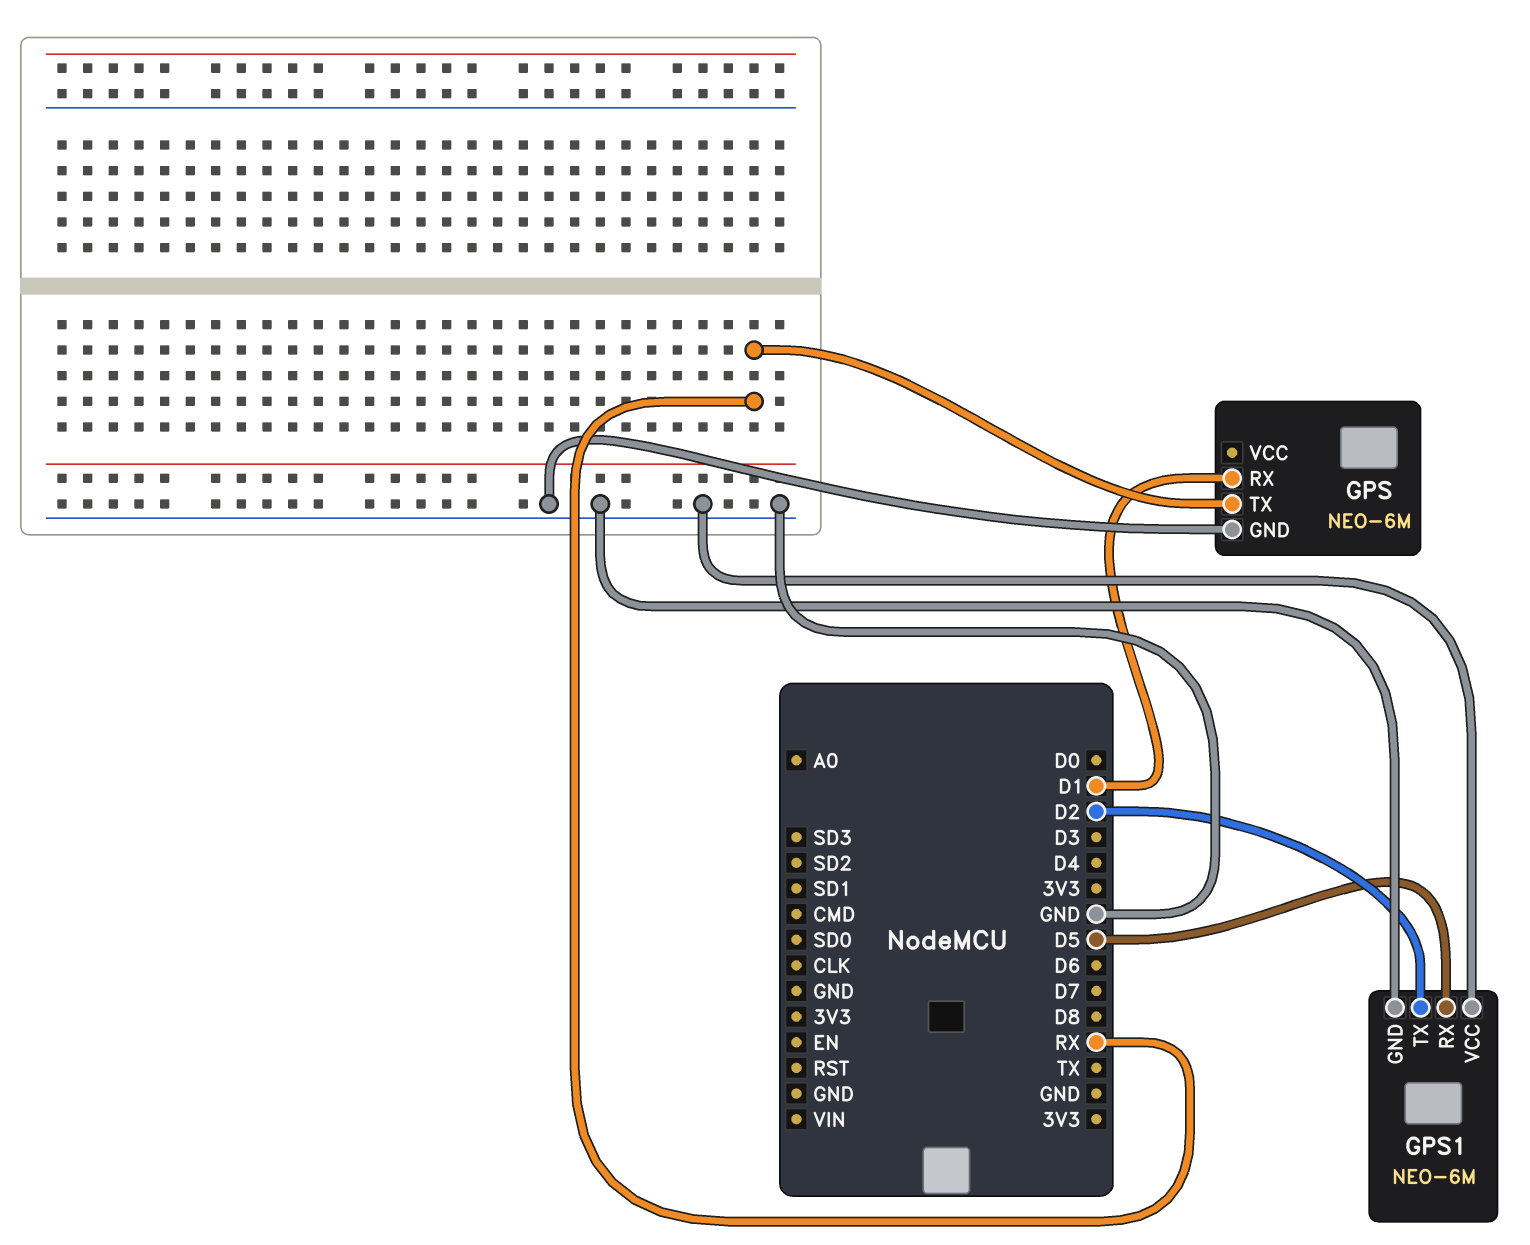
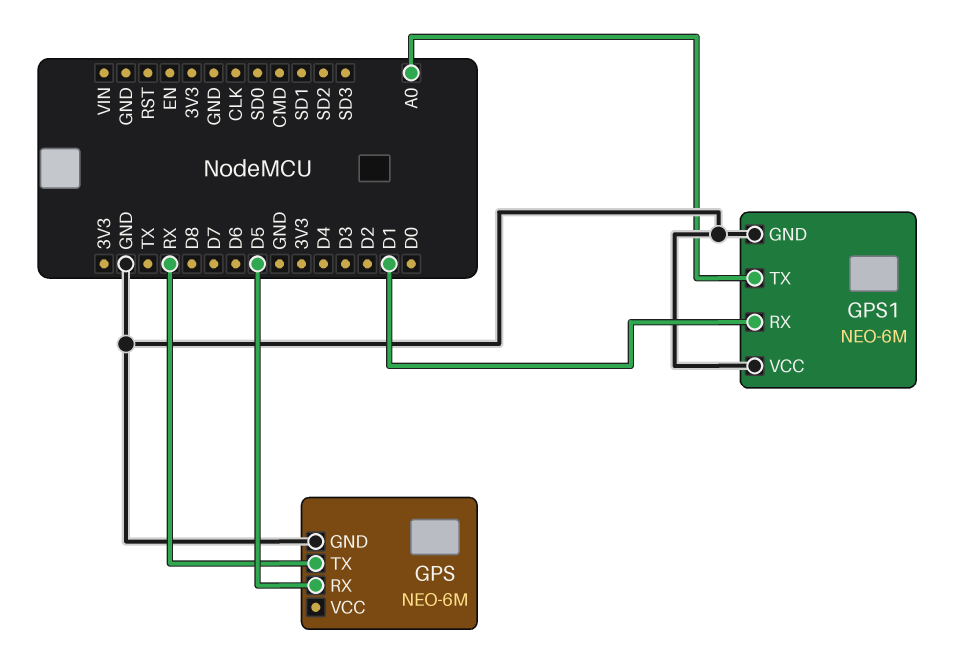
GPS pin RX: D1 -> D5
GPS1 pin RX: D5 -> D1
GPS1 pin TX: D2 -> A0

